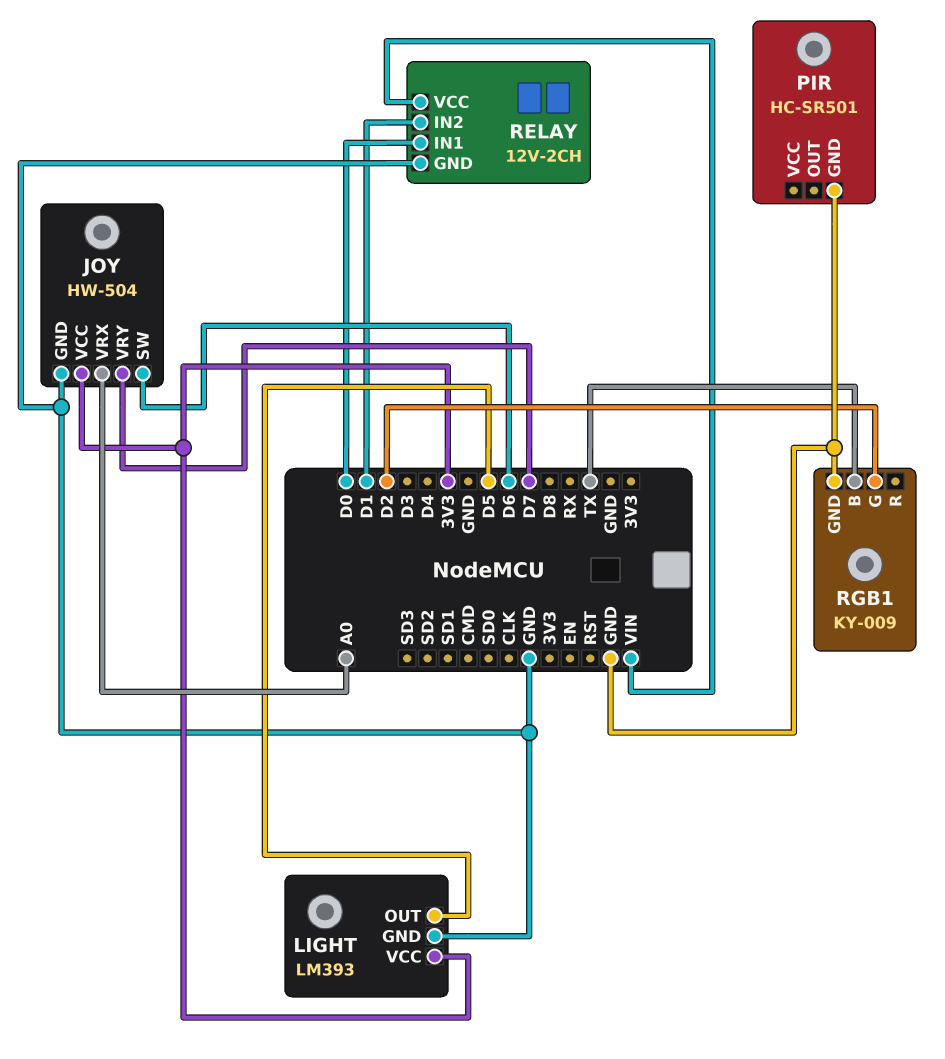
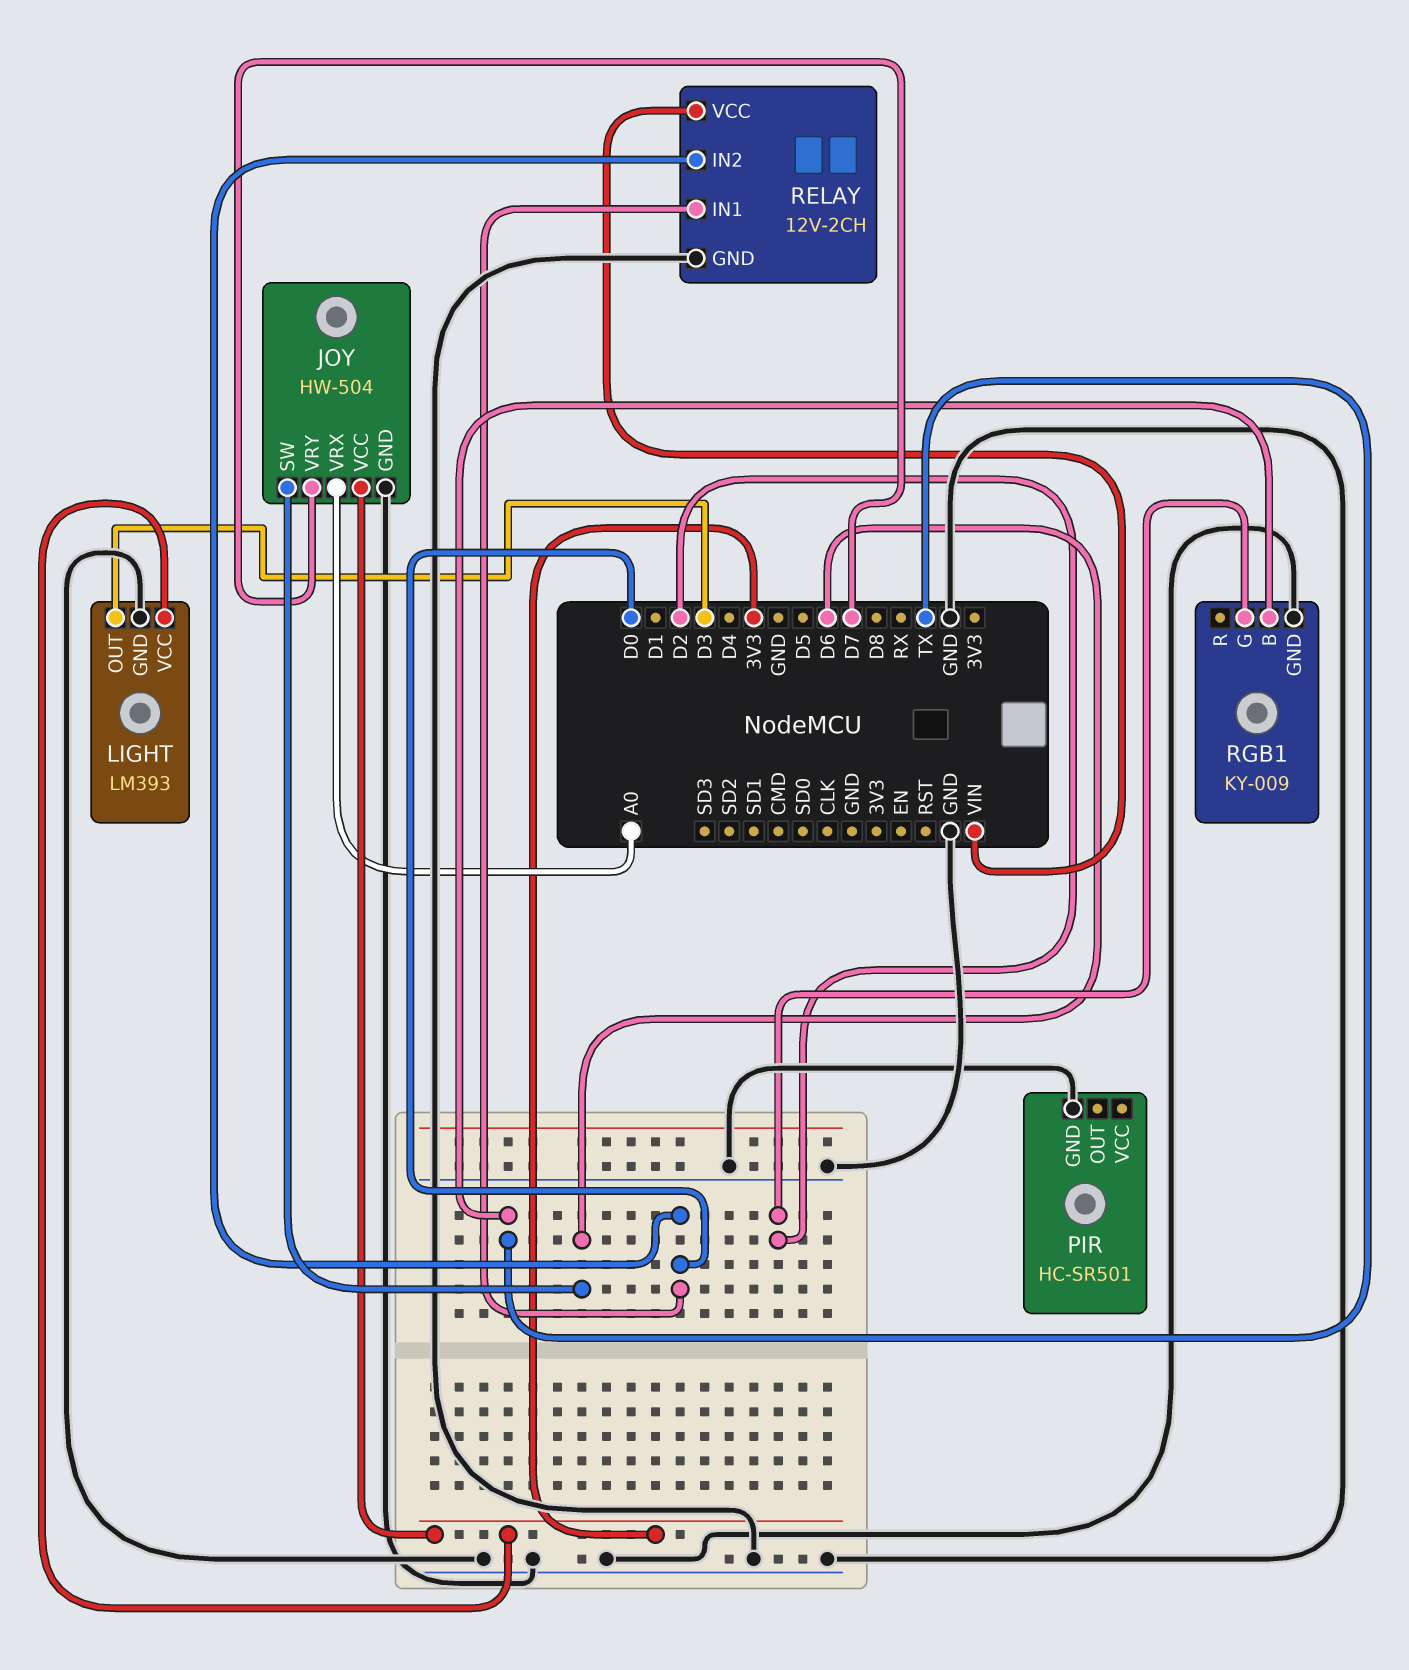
LIGHT pin OUT: D5 -> D3
RELAY pin IN2: D1 -> D0

